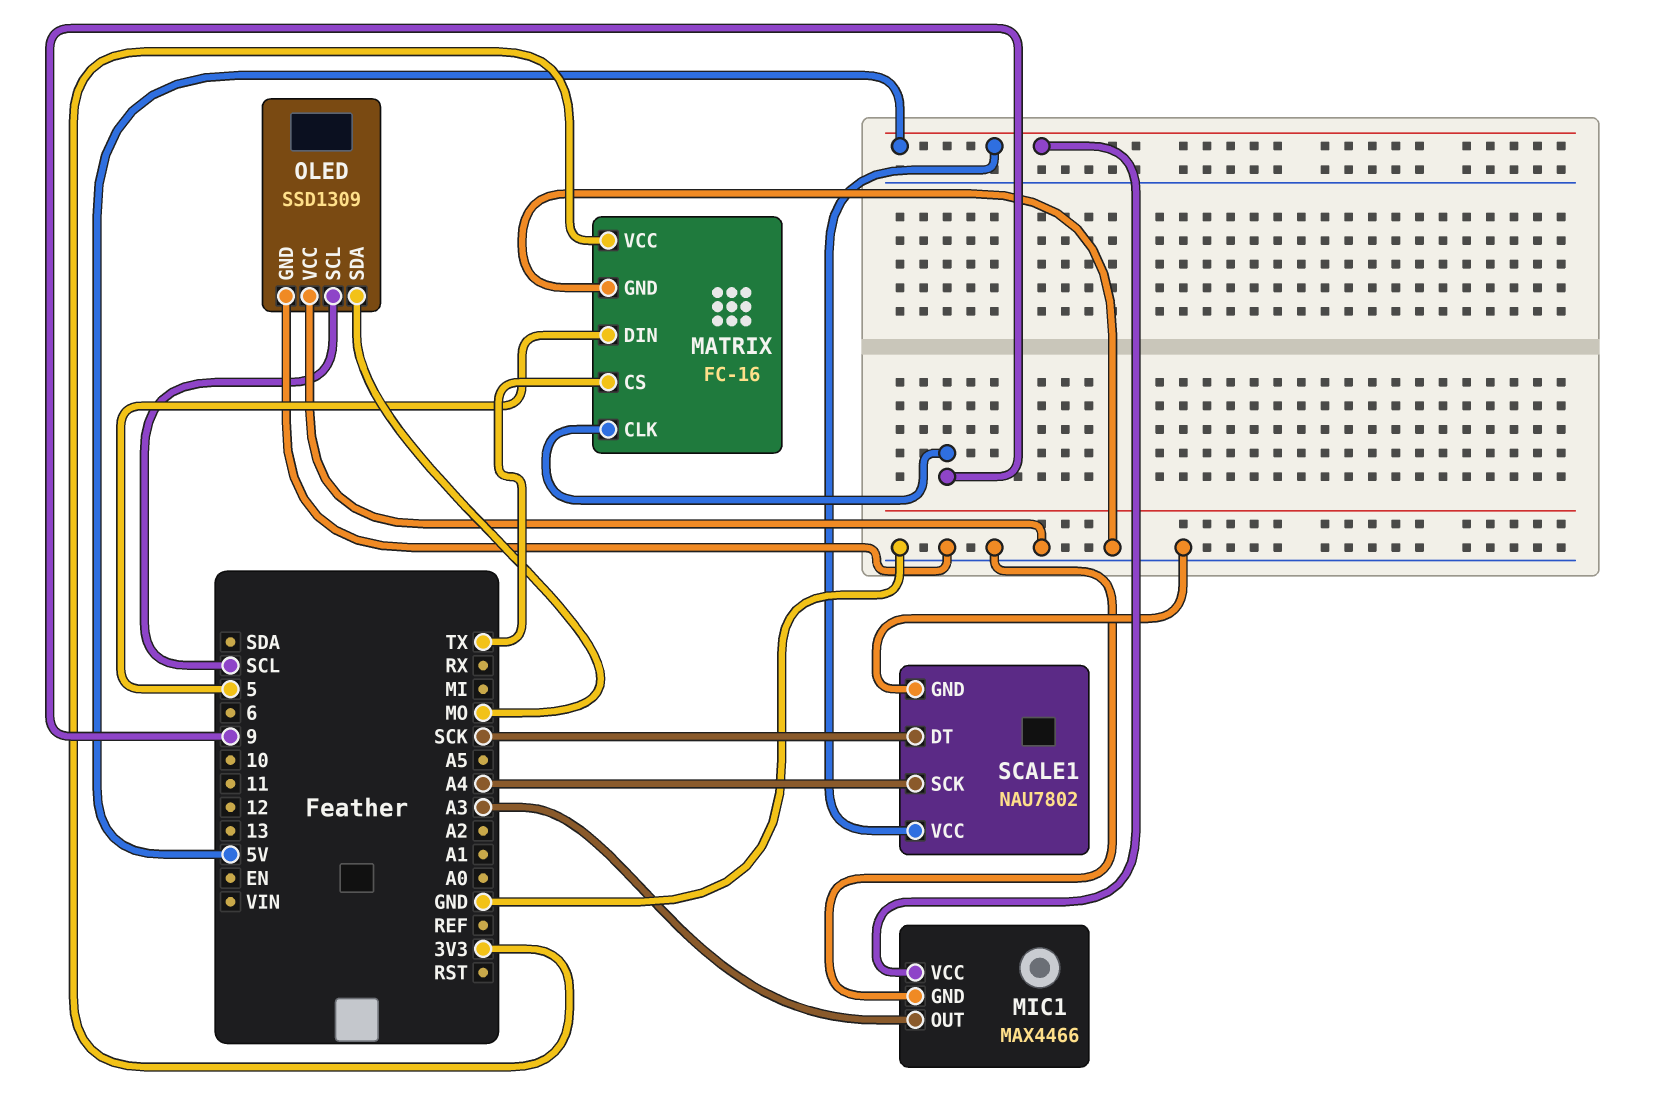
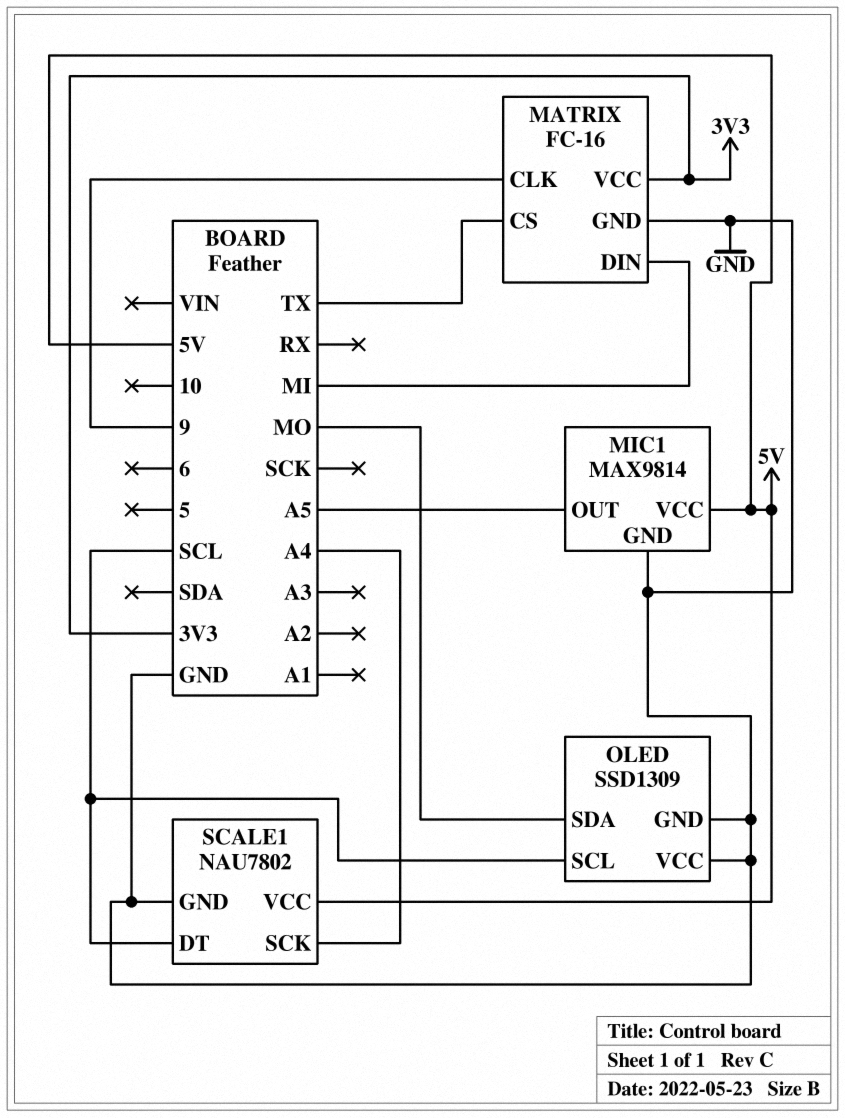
MATRIX pin DIN: 5 -> MI
MIC1: MAX4466 -> MAX9814
MIC1 pin OUT: A3 -> A5
SCALE1 pin DT: SCK -> SCL

